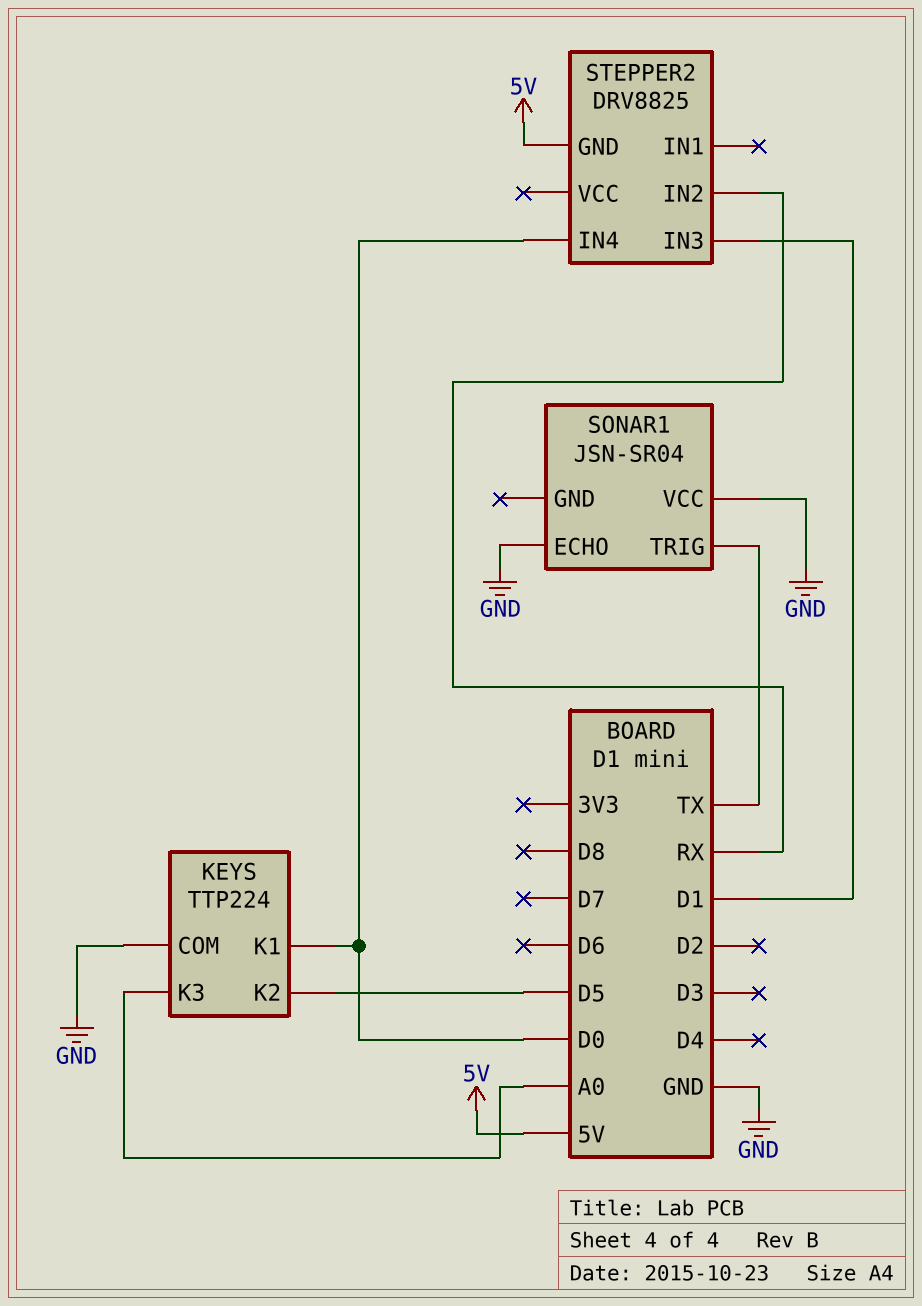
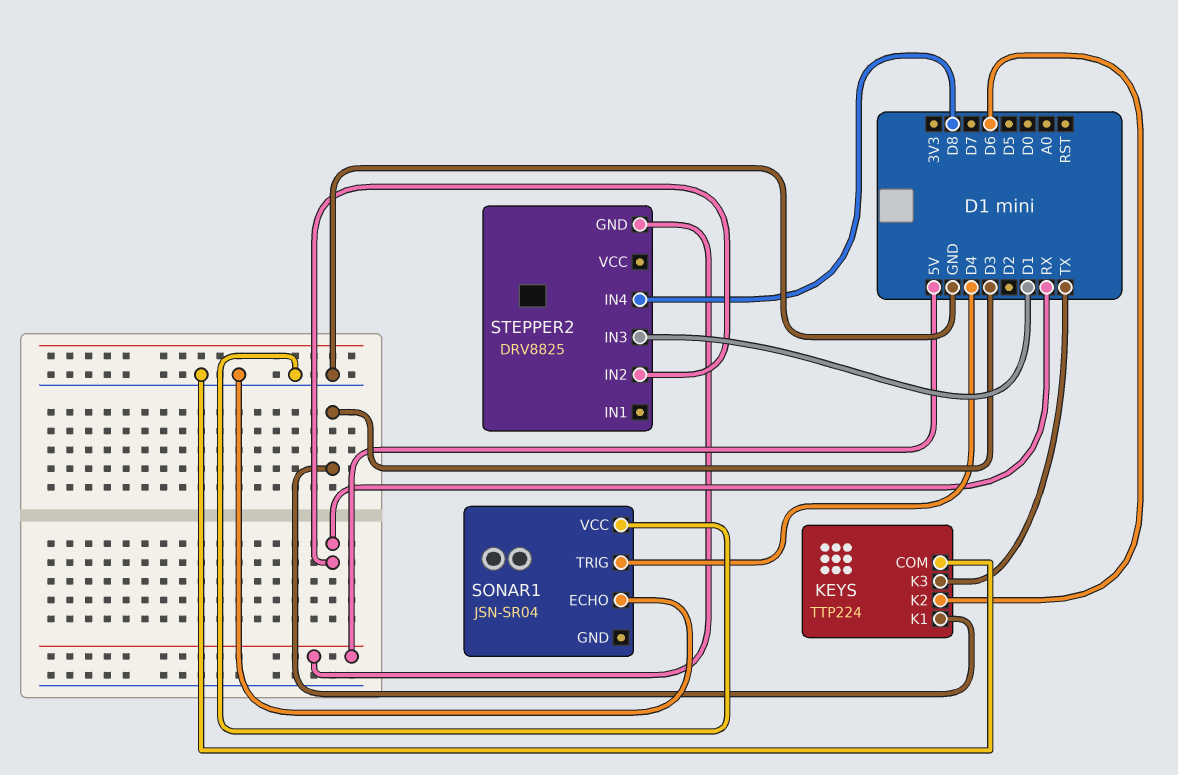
KEYS pin K1: D0 -> D3
KEYS pin K2: D5 -> D6
KEYS pin K3: A0 -> TX
SONAR1 pin TRIG: TX -> D4
STEPPER2 pin IN4: D0 -> D8

